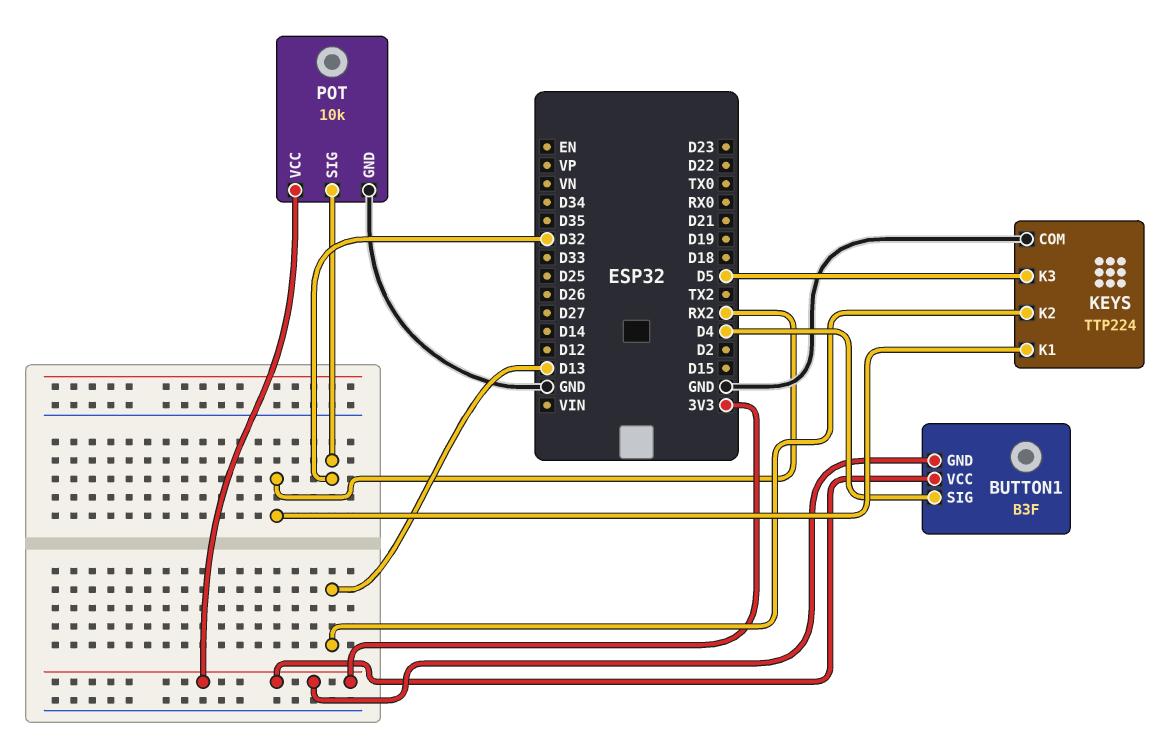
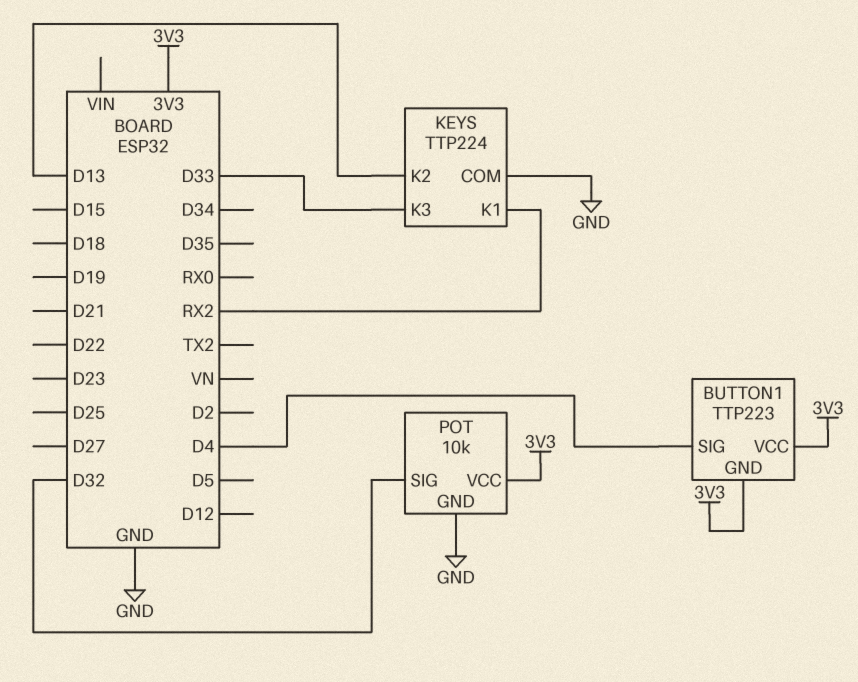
BUTTON1: B3F -> TTP223
KEYS pin K3: D5 -> D33

